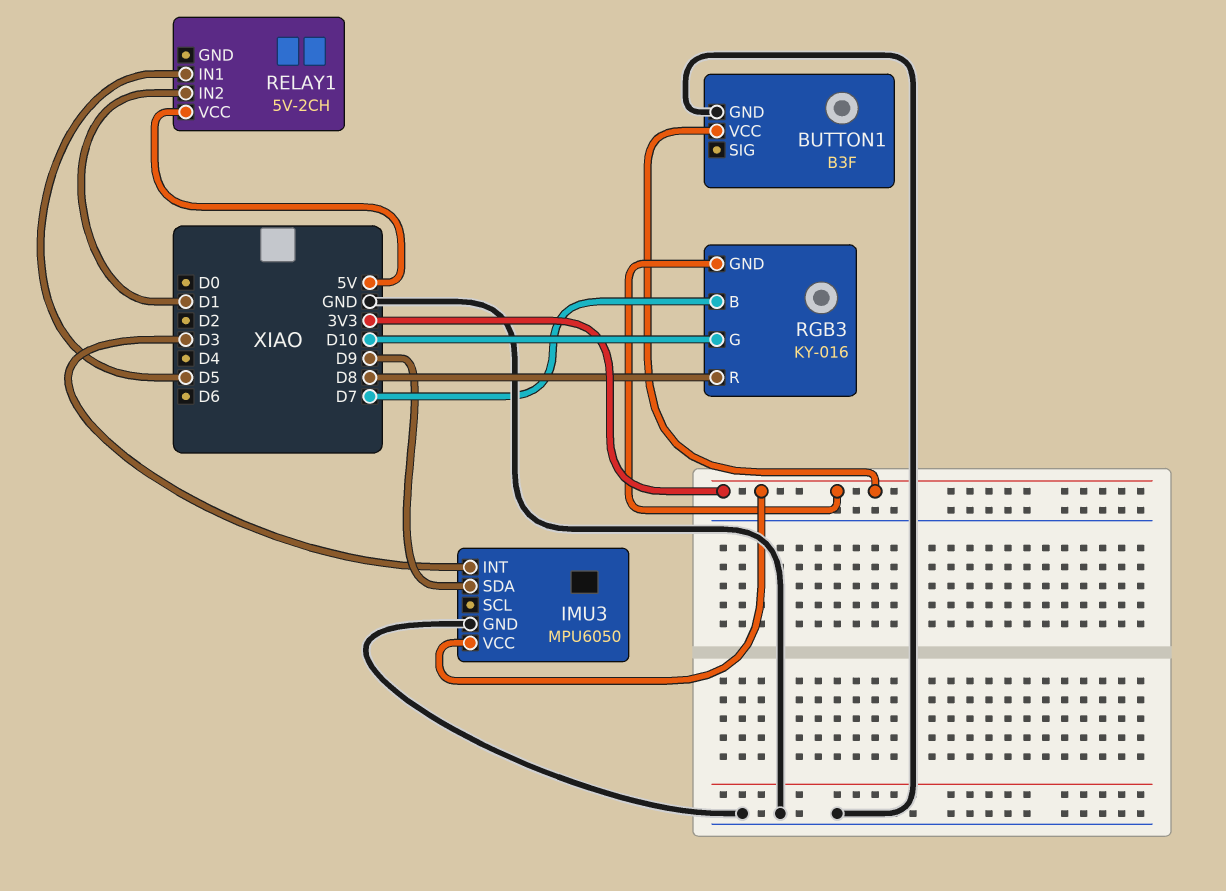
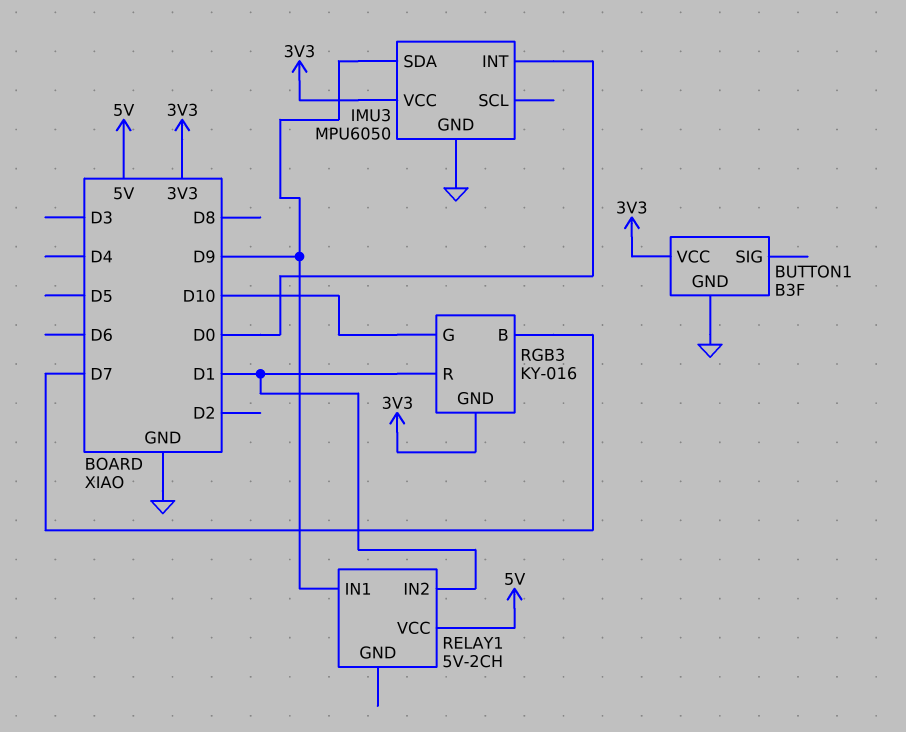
IMU3 pin INT: D3 -> D0
RELAY1 pin IN1: D5 -> D9
RGB3 pin R: D8 -> D1

